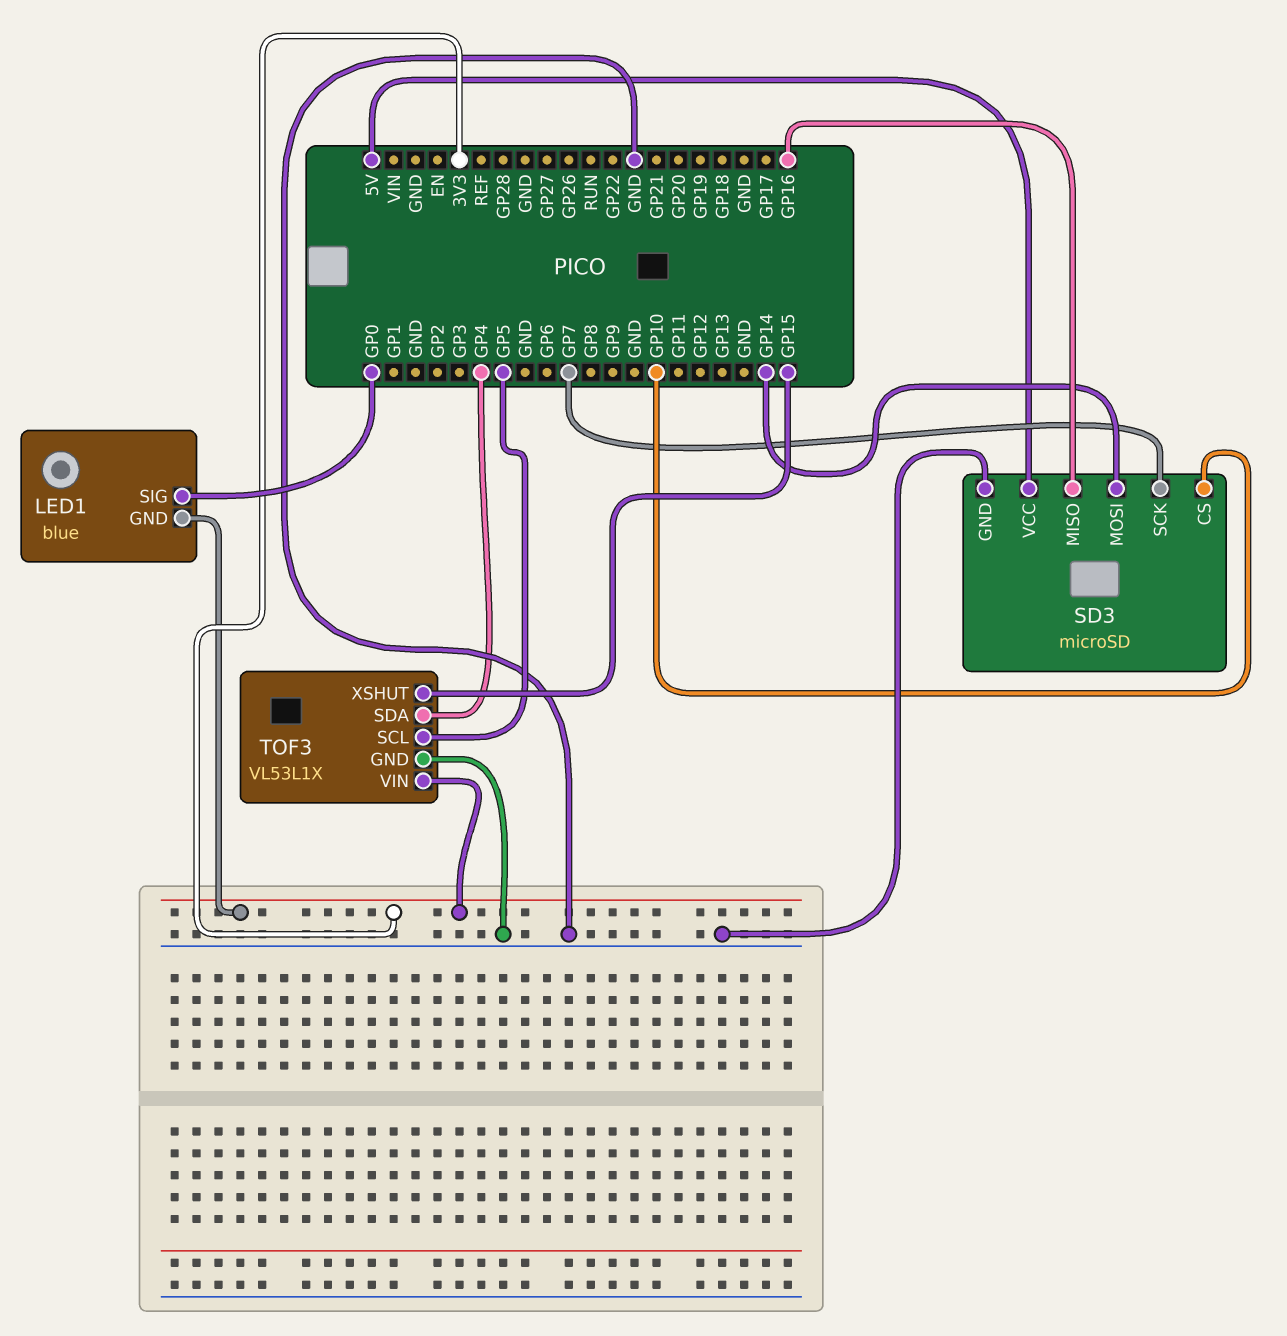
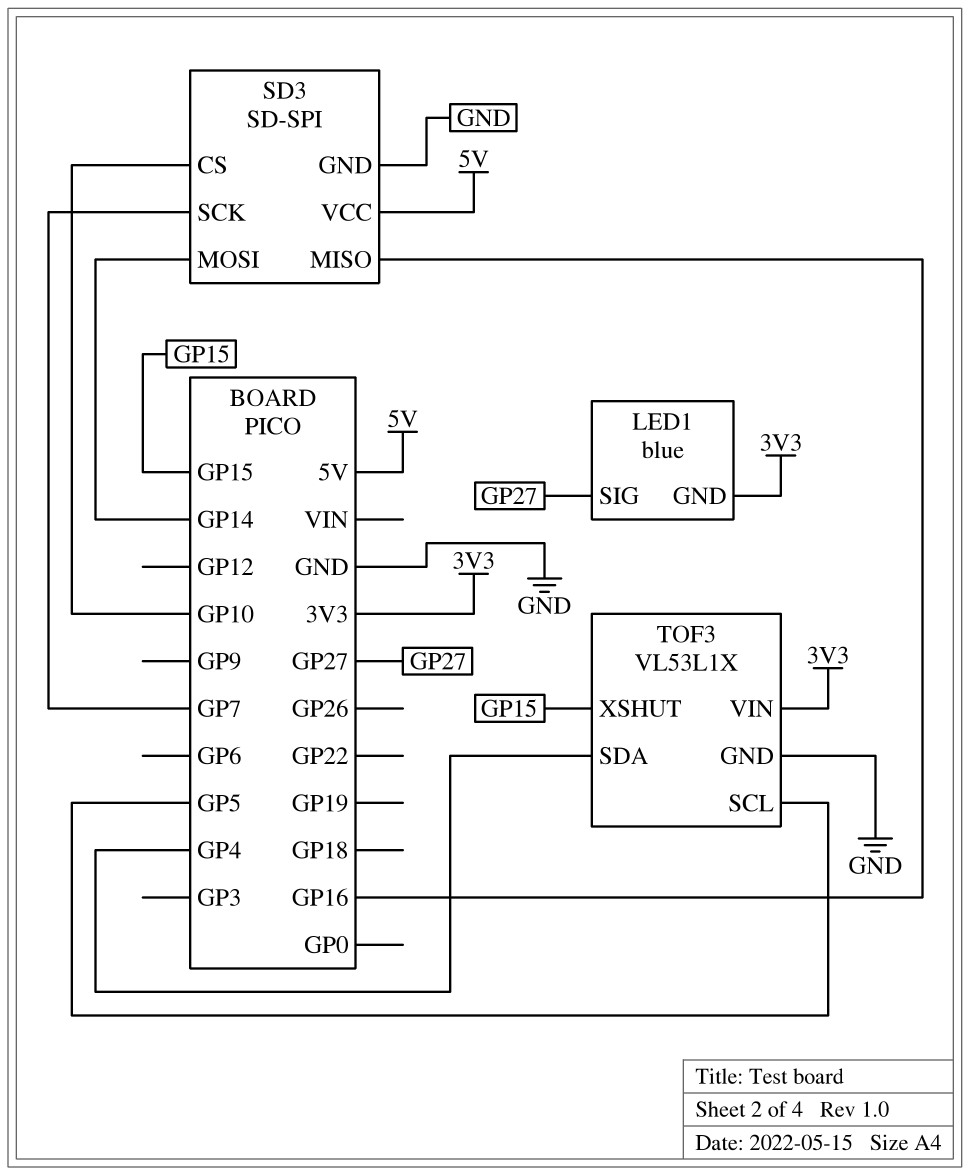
LED1 pin SIG: GP0 -> GP27
SD3: microSD -> SD-SPI

